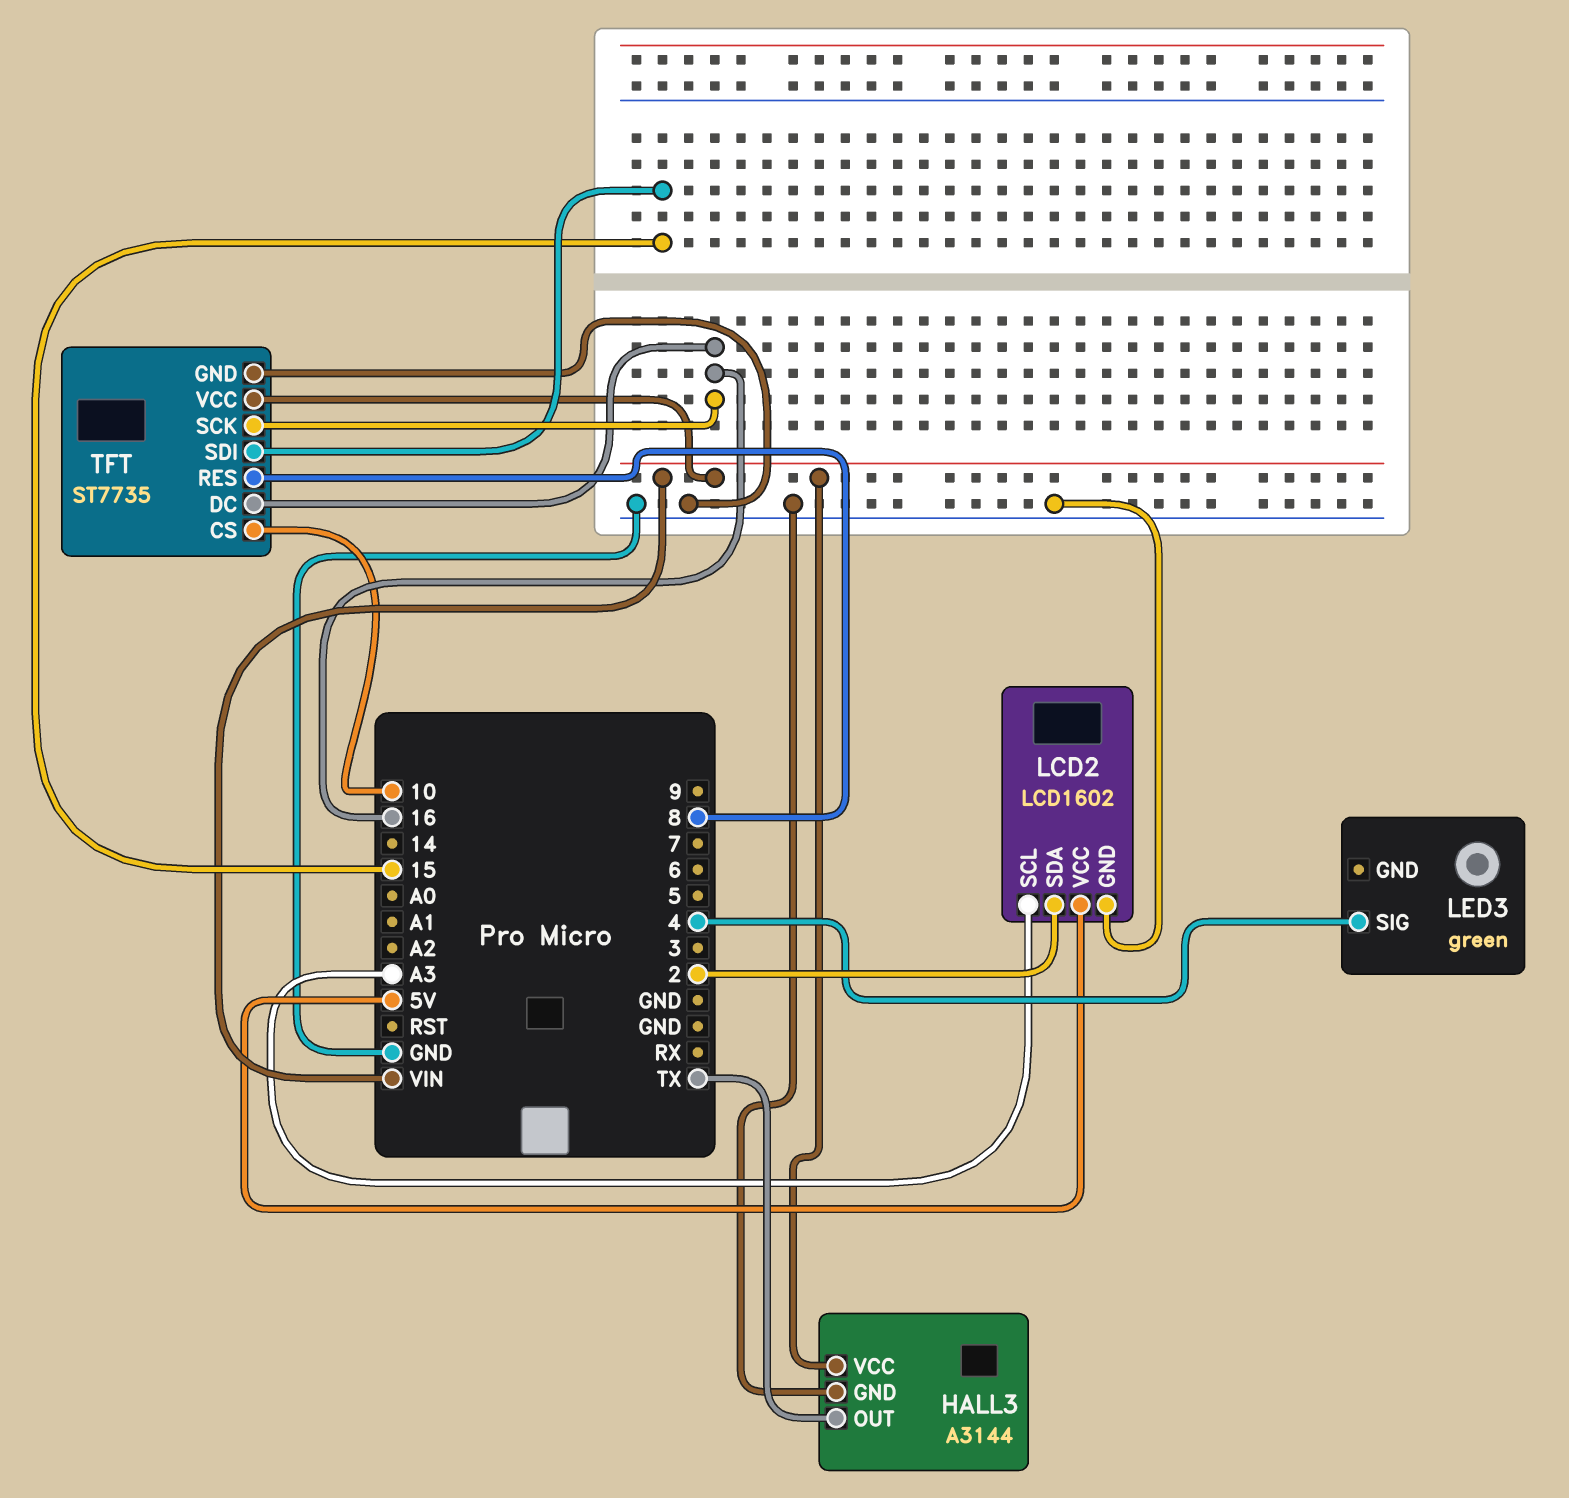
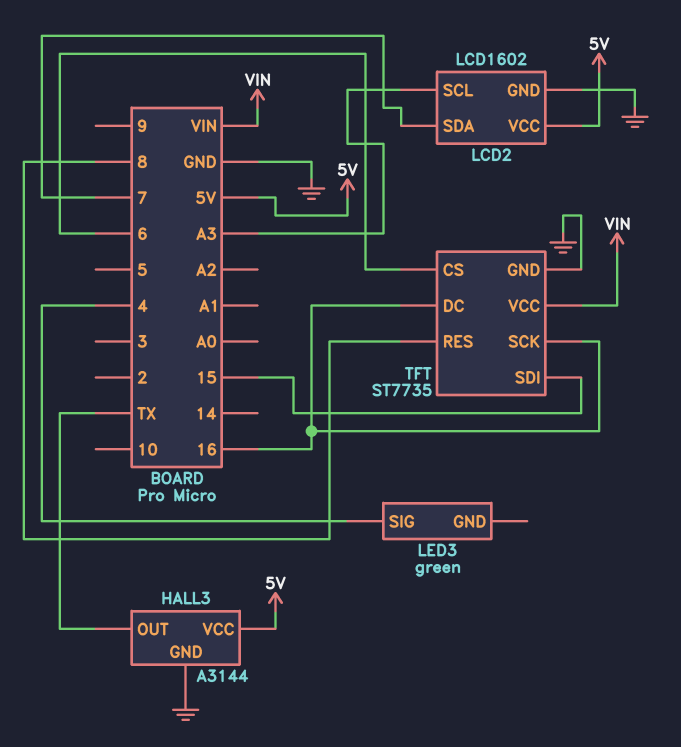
HALL3 pin VCC: VIN -> 5V
LCD2 pin SDA: 2 -> 7
TFT pin CS: 10 -> 6

